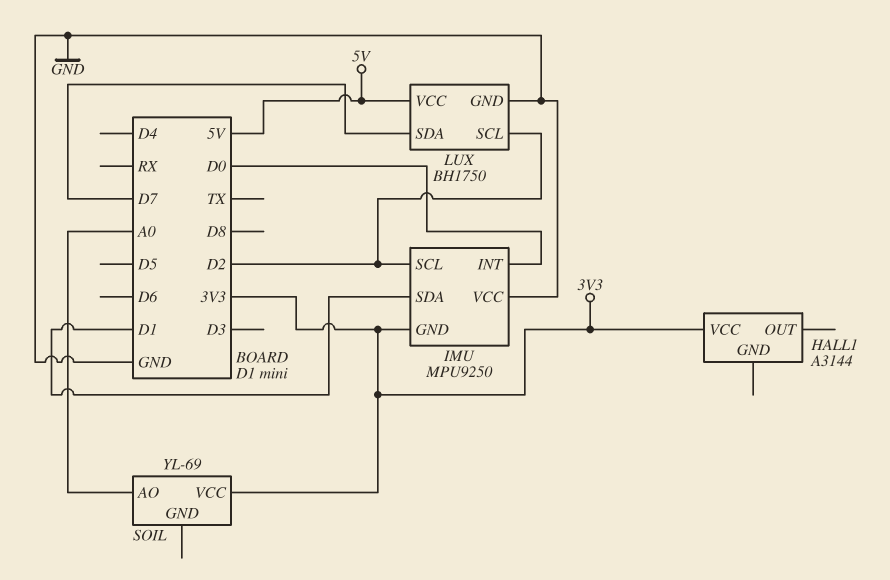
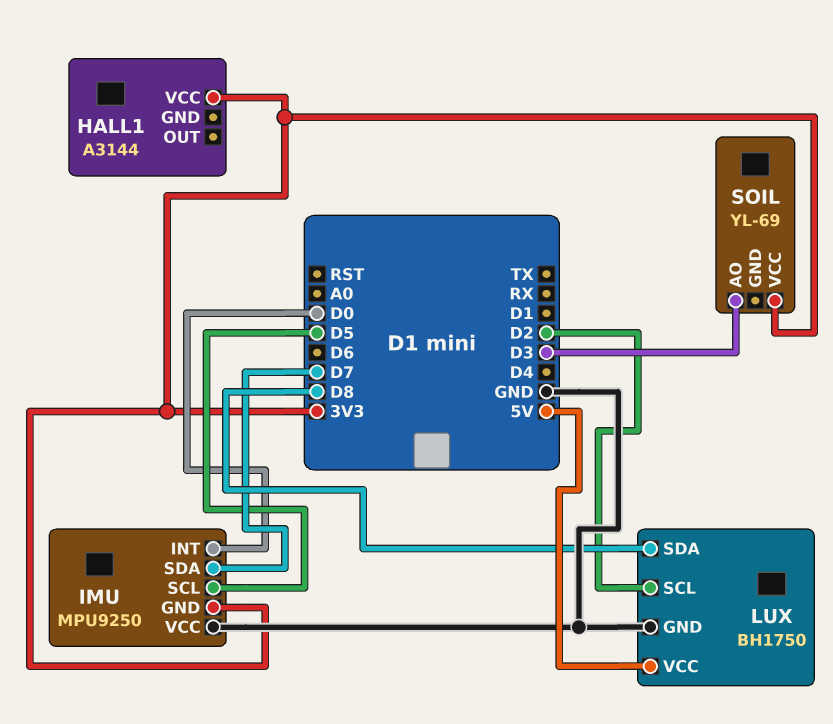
IMU pin SCL: D2 -> D5
IMU pin SDA: D1 -> D7
LUX pin SDA: D7 -> D8
SOIL pin AO: A0 -> D3

